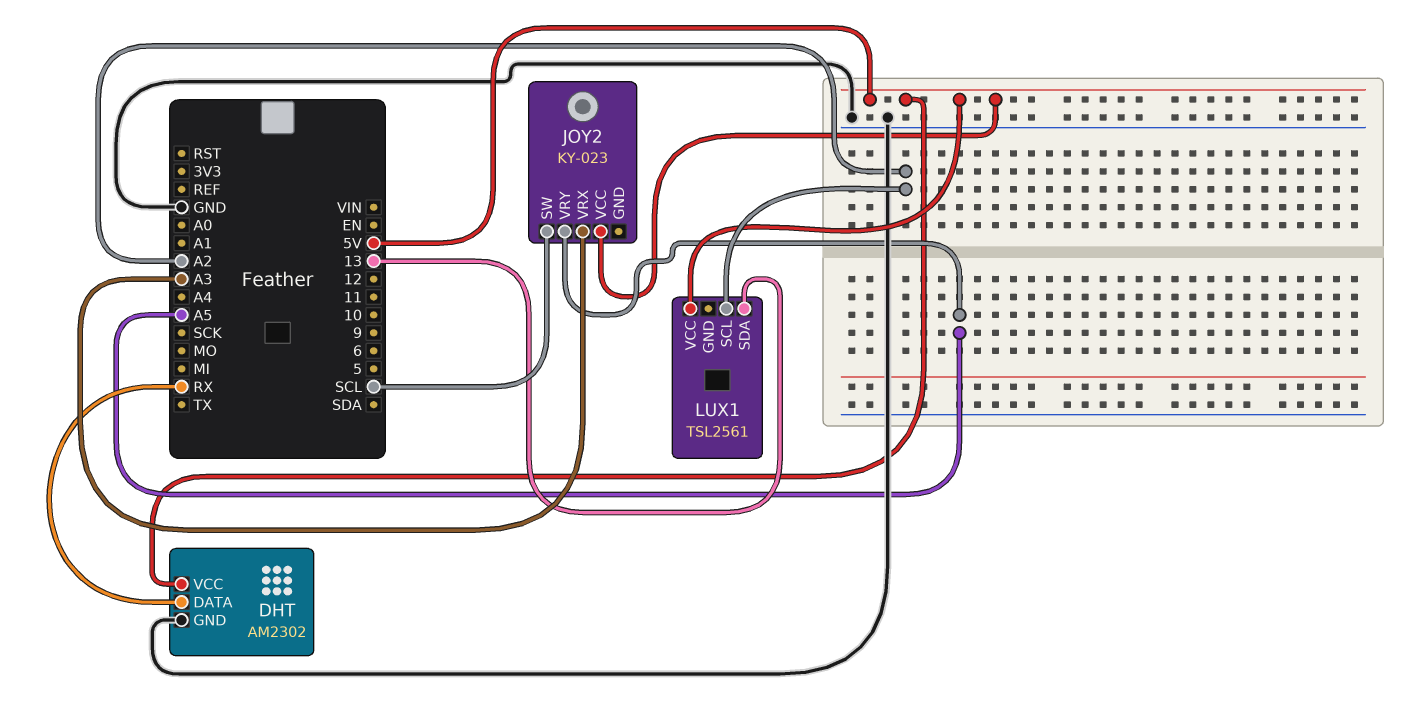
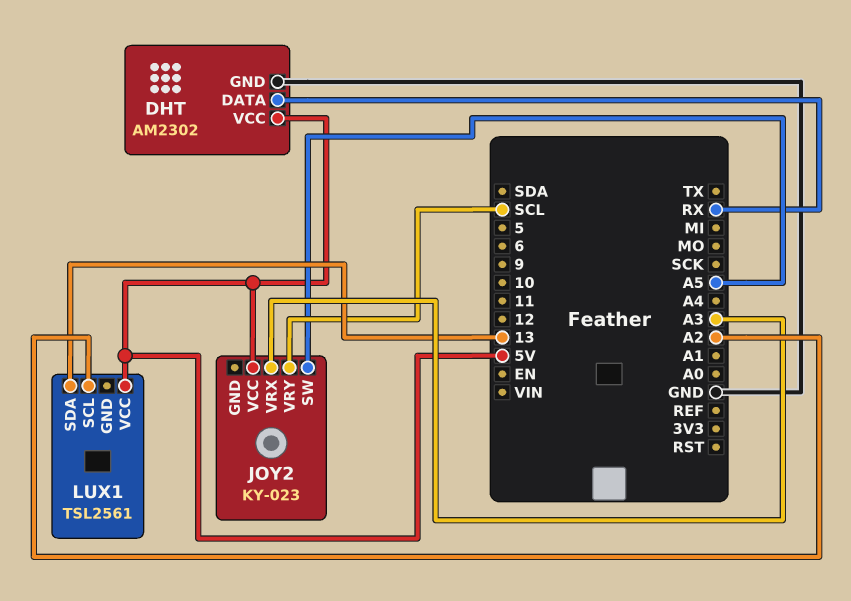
JOY2 pin SW: SCL -> A5
JOY2 pin VRY: A5 -> SCL

